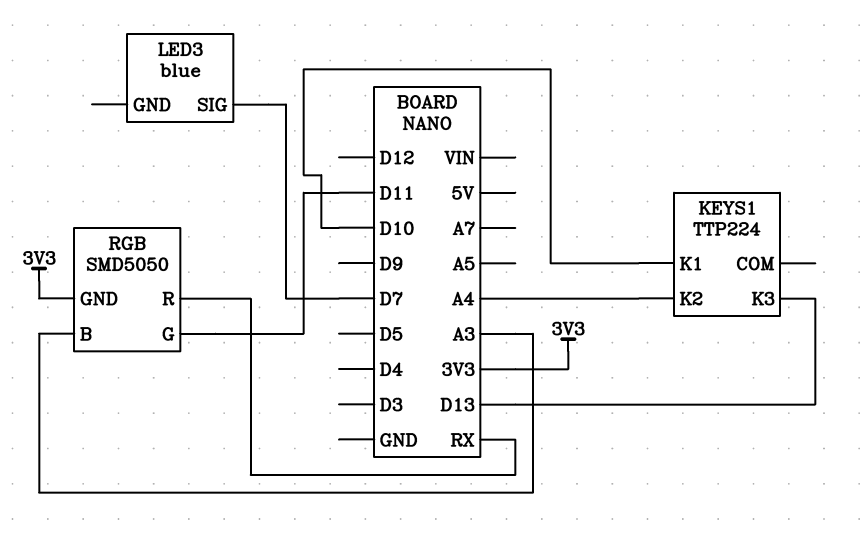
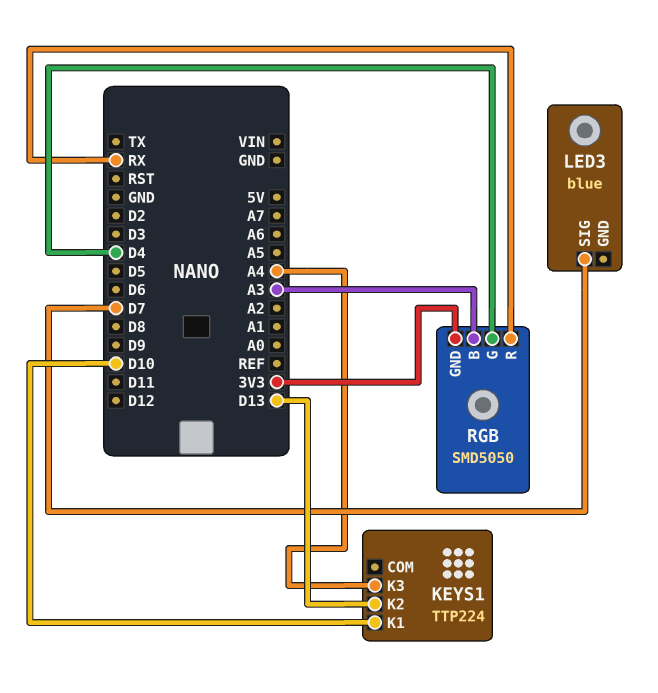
KEYS1 pin K2: A4 -> D13
KEYS1 pin K3: D13 -> A4
RGB pin G: D11 -> D4

